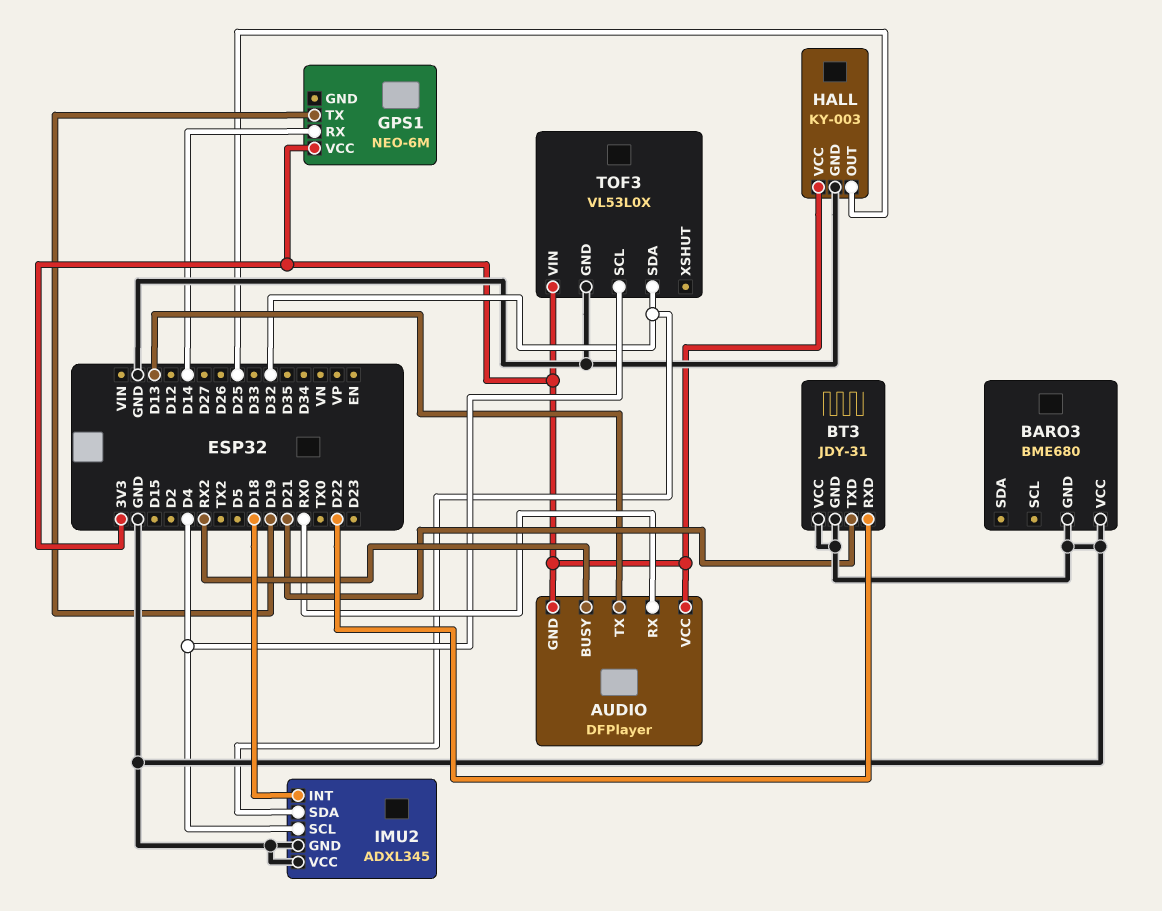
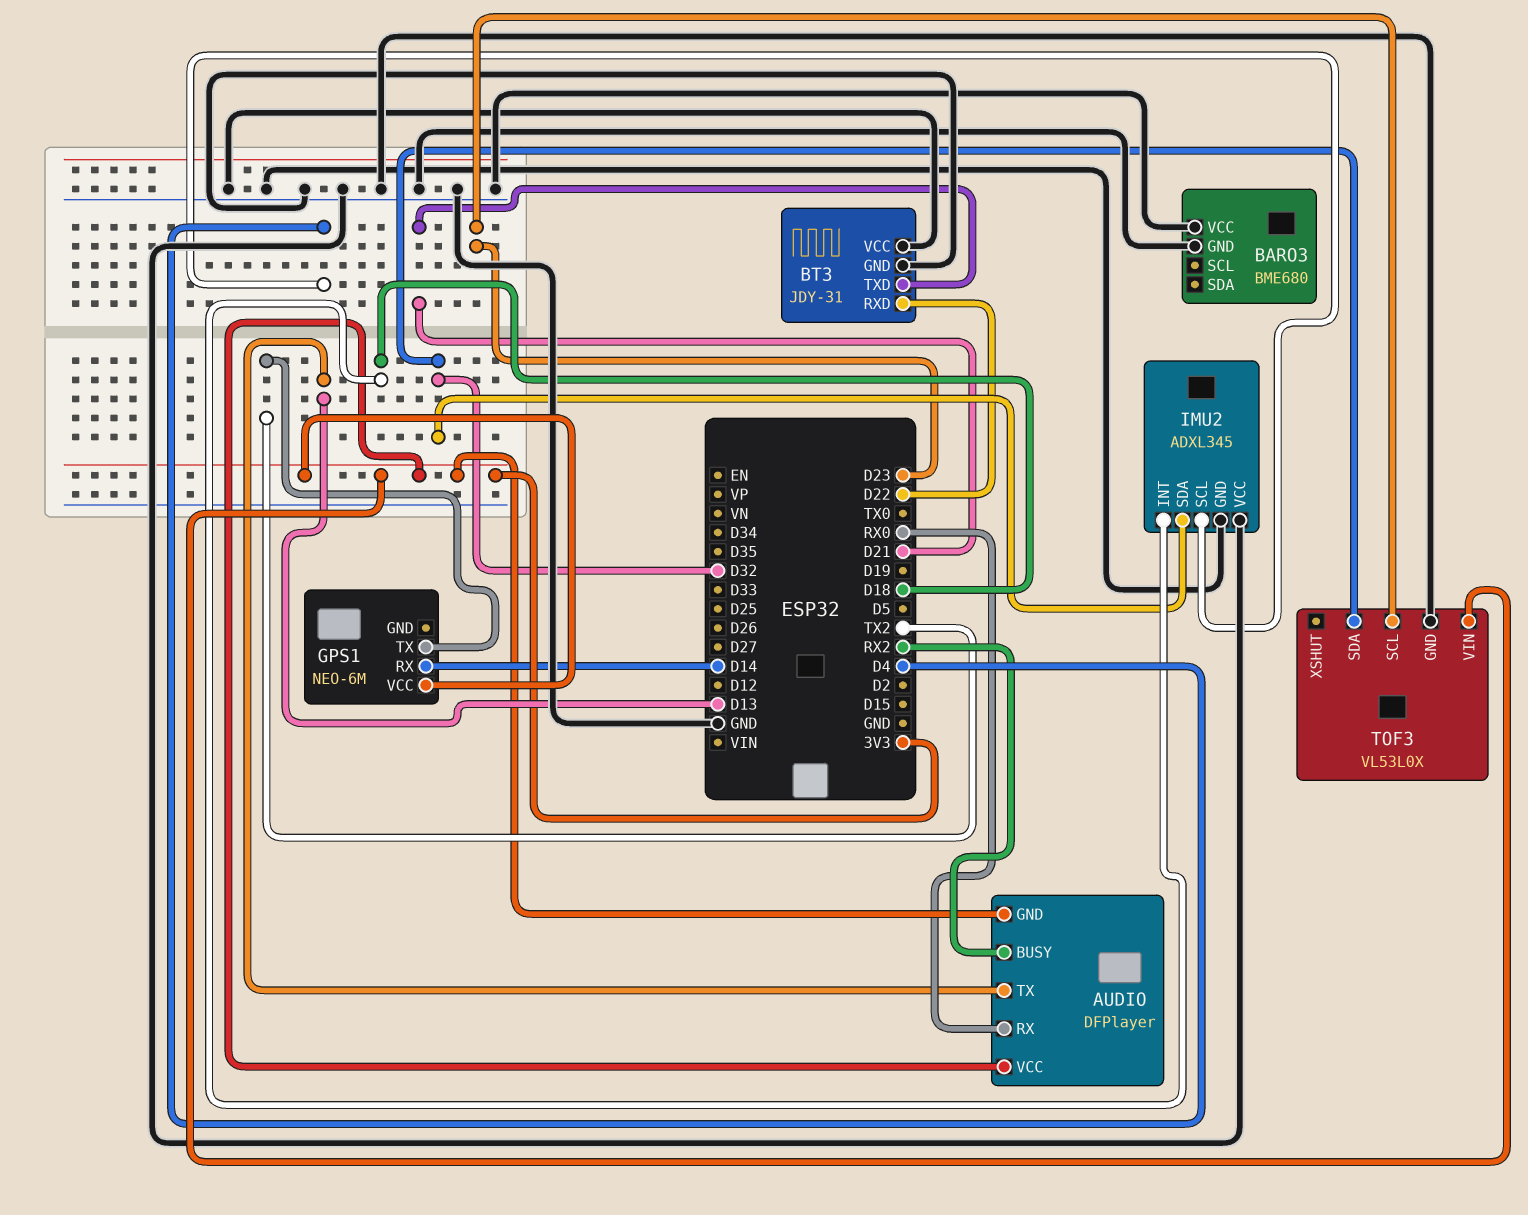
GPS1 pin TX: D19 -> TX2
HALL: KY-003 -> none
HALL pin GND: GND -> none
HALL pin OUT: D25 -> none
HALL pin VCC: 3V3 -> none
TOF3 pin SCL: D4 -> D23

